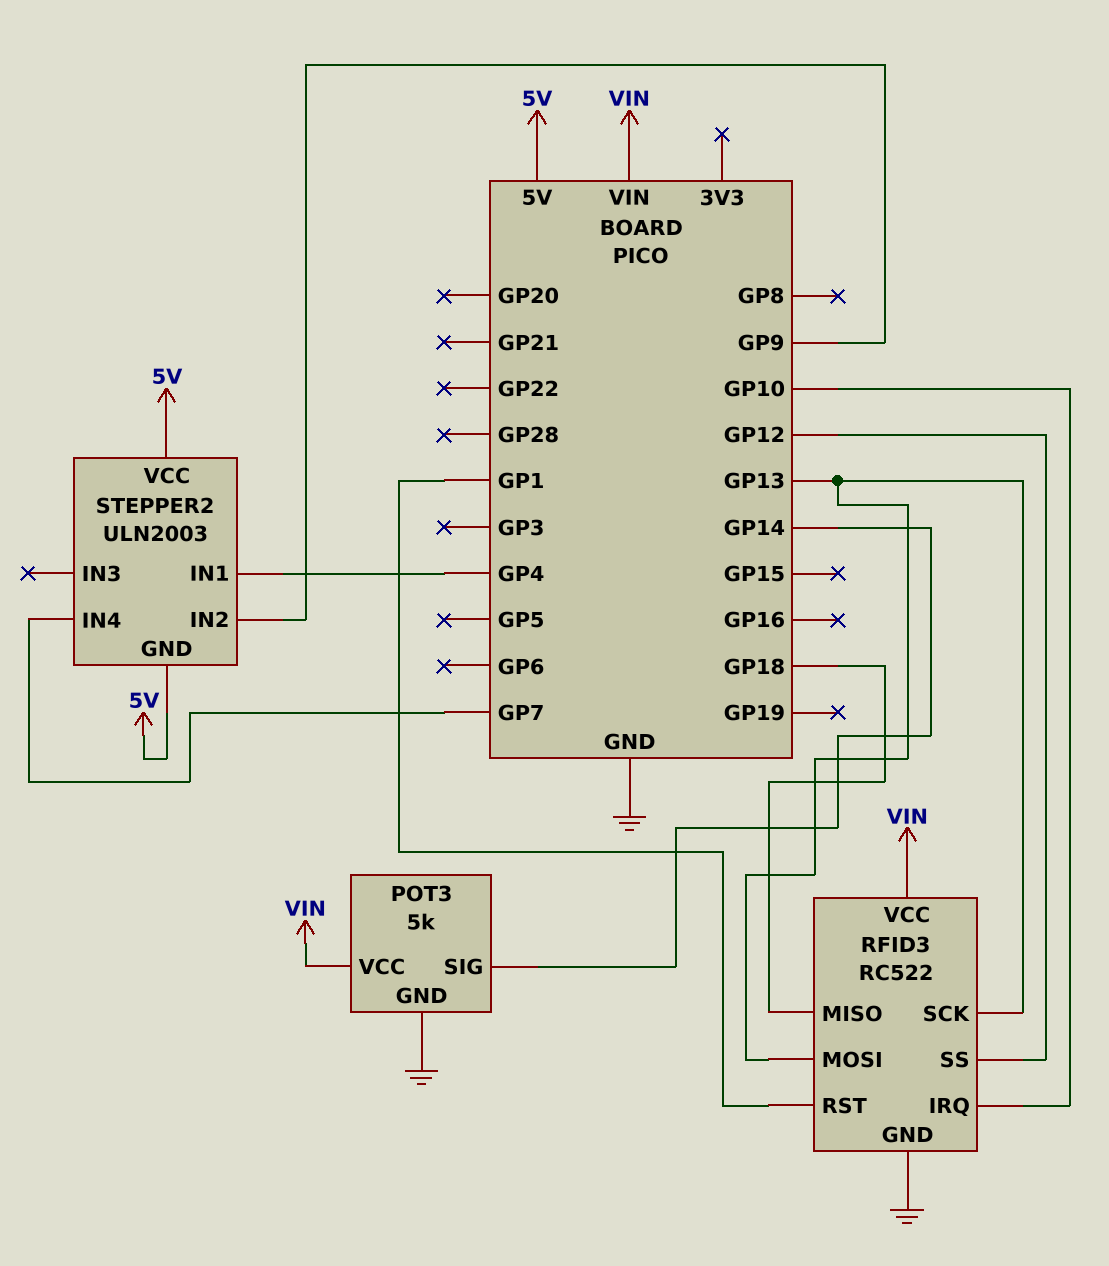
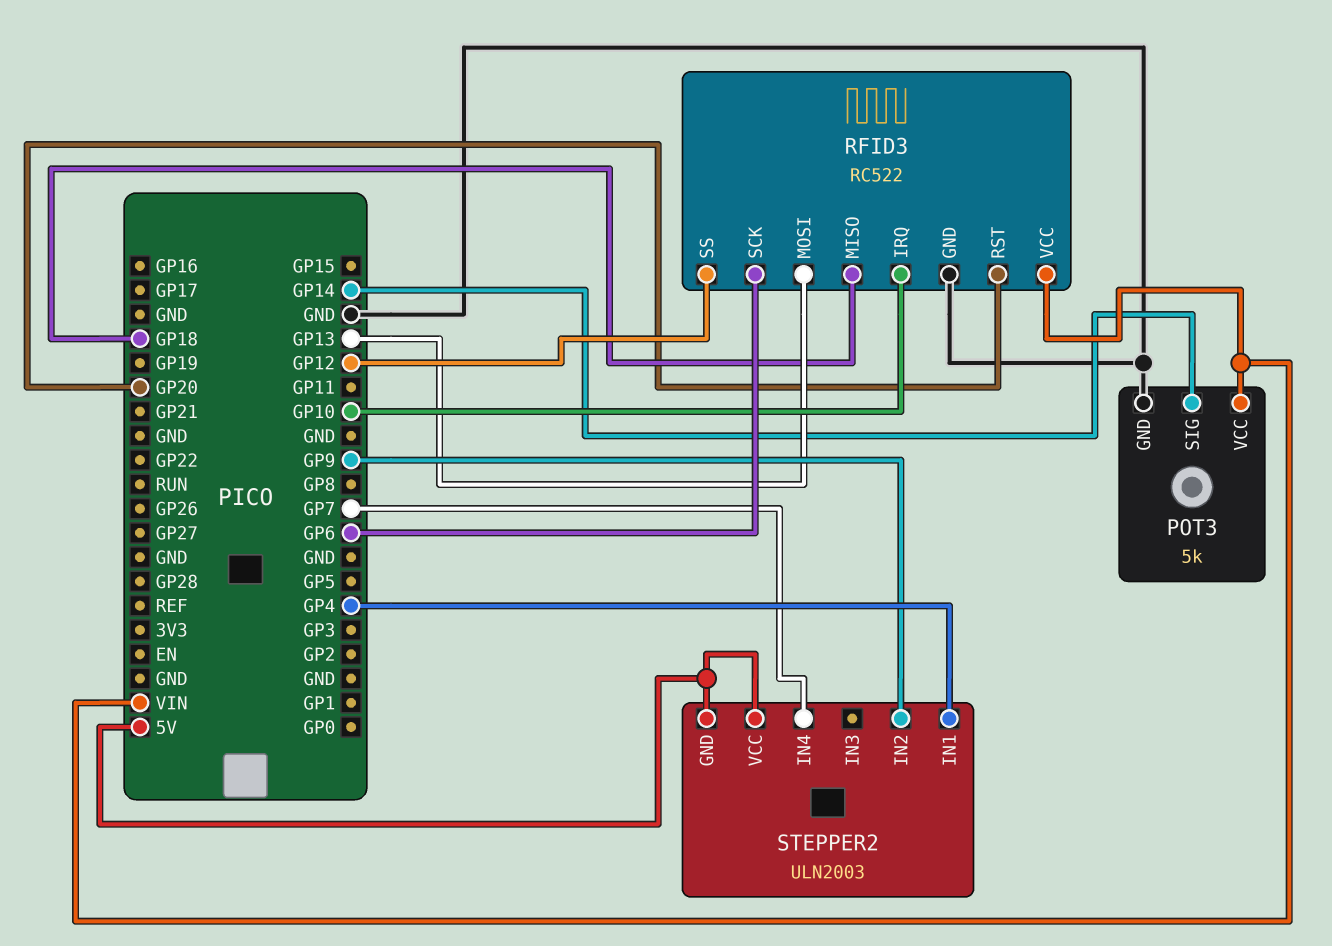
RFID3 pin RST: GP1 -> GP20
RFID3 pin SCK: GP13 -> GP6

